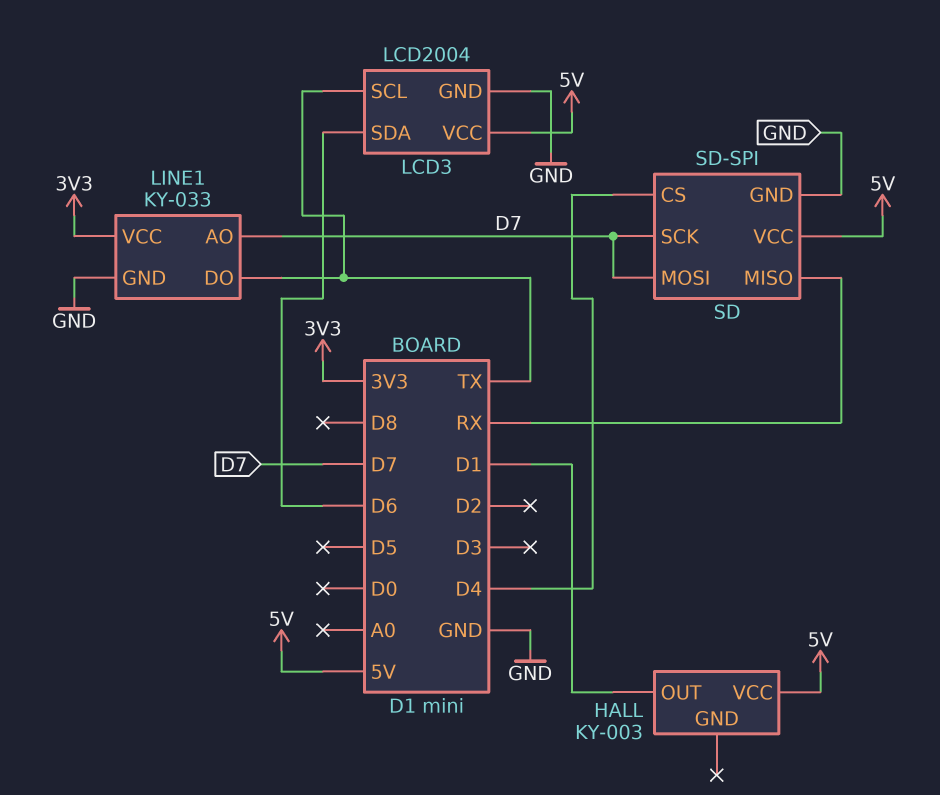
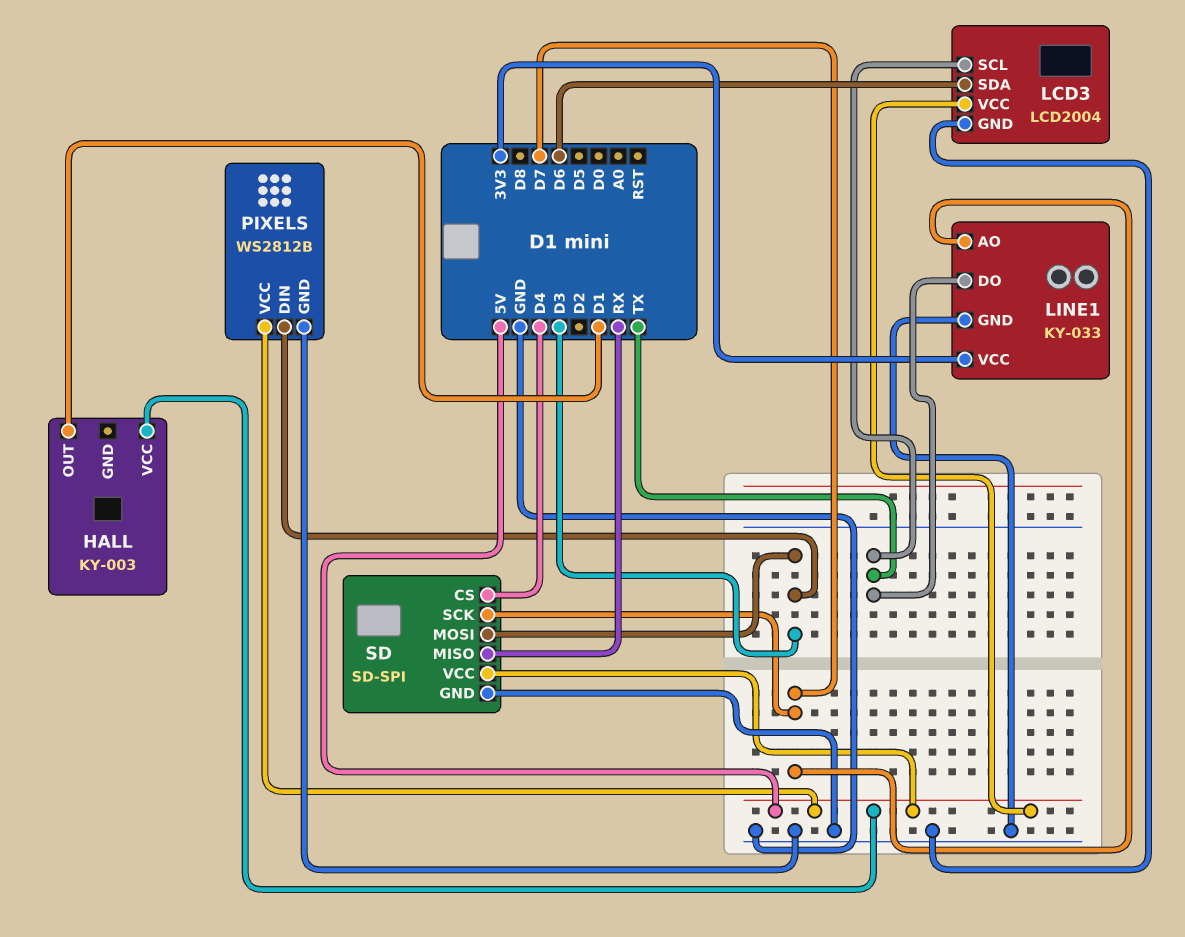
PIXELS: none -> WS2812B
PIXELS pin DIN: none -> D3
PIXELS pin GND: none -> GND
PIXELS pin VCC: none -> 5V
SD pin MOSI: D7 -> D3

